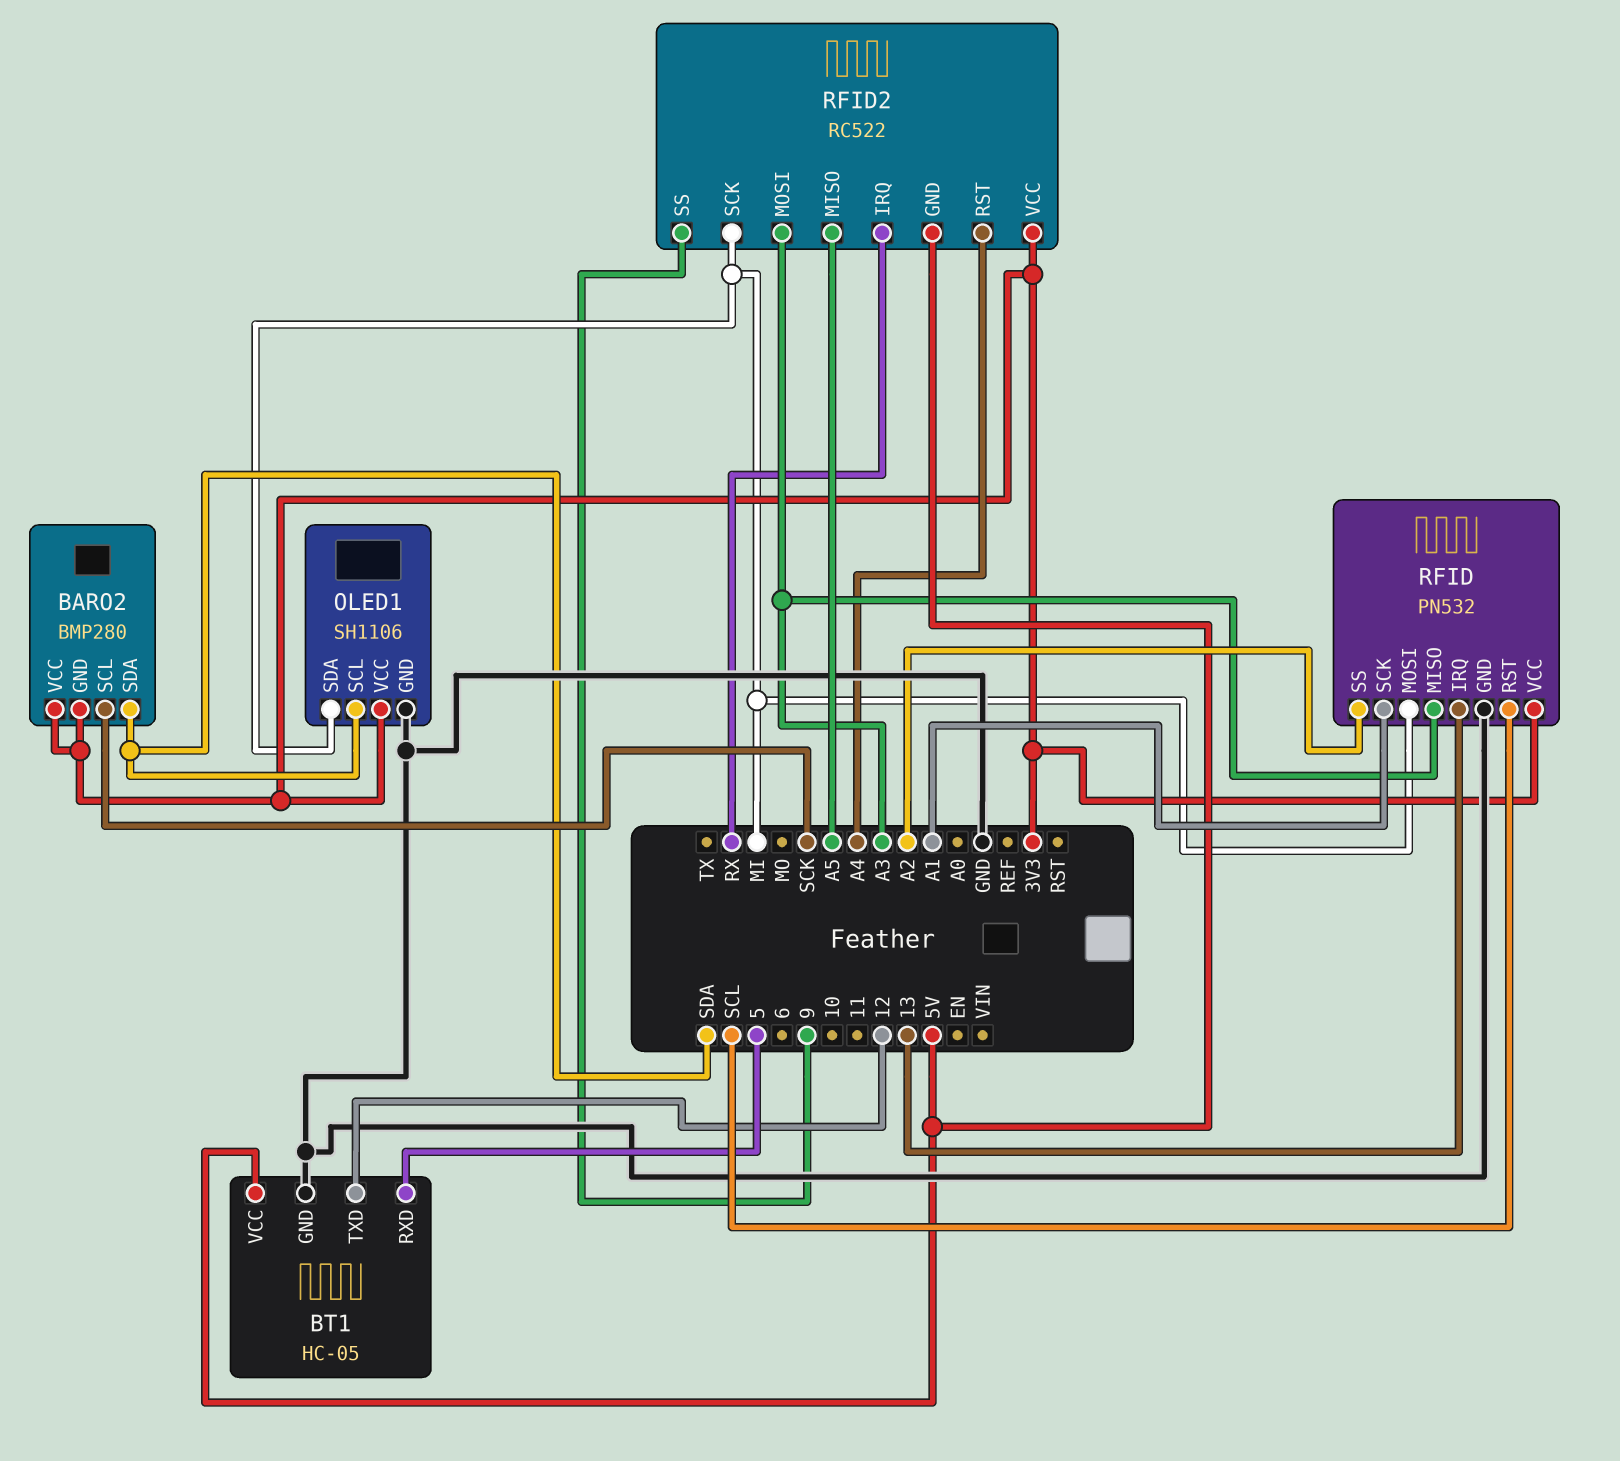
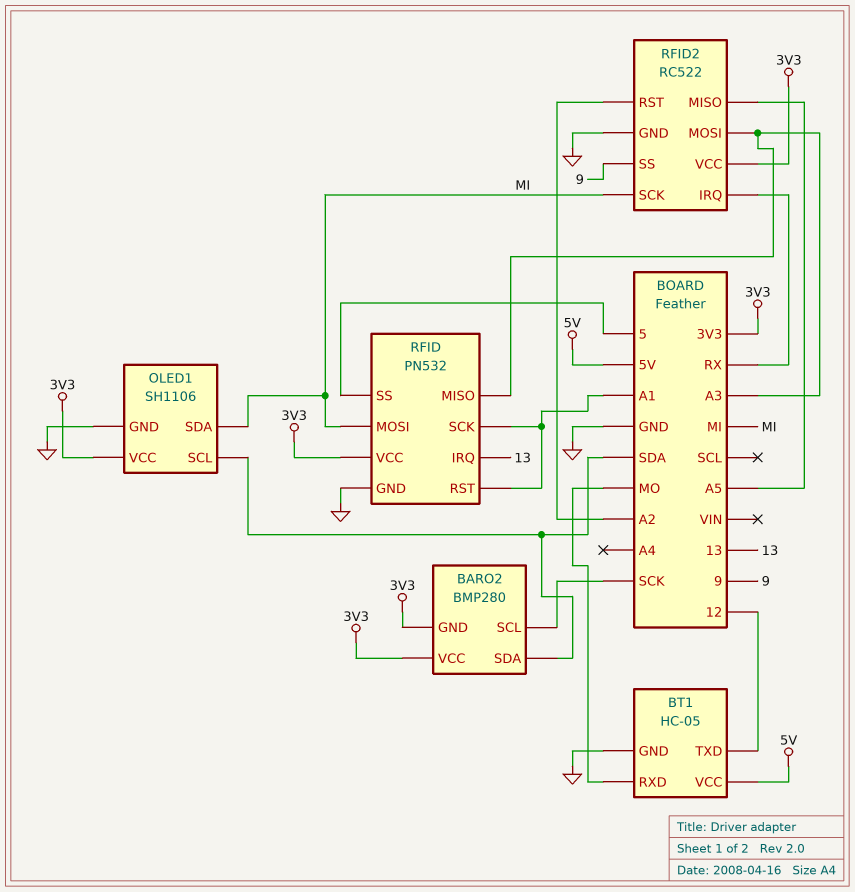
BT1 pin RXD: 5 -> MO
RFID pin RST: SCL -> A1
RFID pin SS: A2 -> 5
RFID2 pin GND: 5V -> GND
RFID2 pin RST: A4 -> A2

